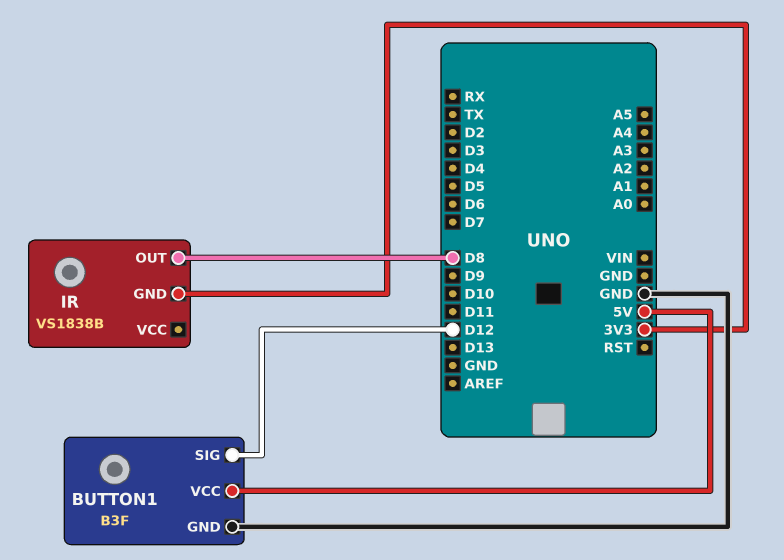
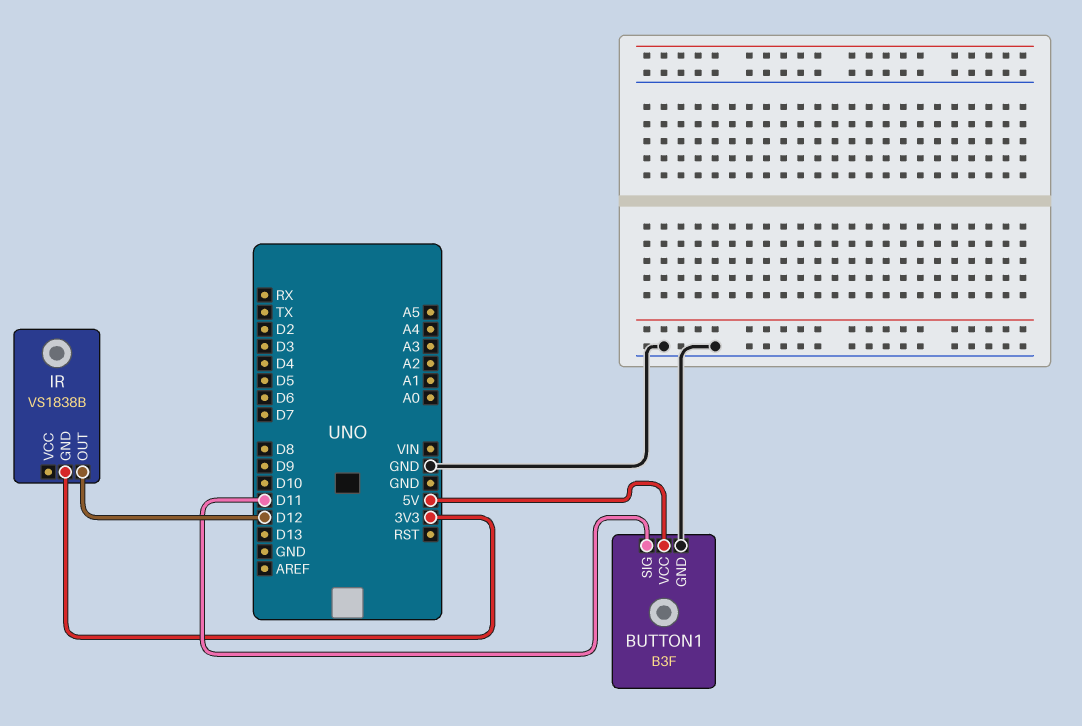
BUTTON1 pin SIG: D12 -> D11
IR pin OUT: D8 -> D12

